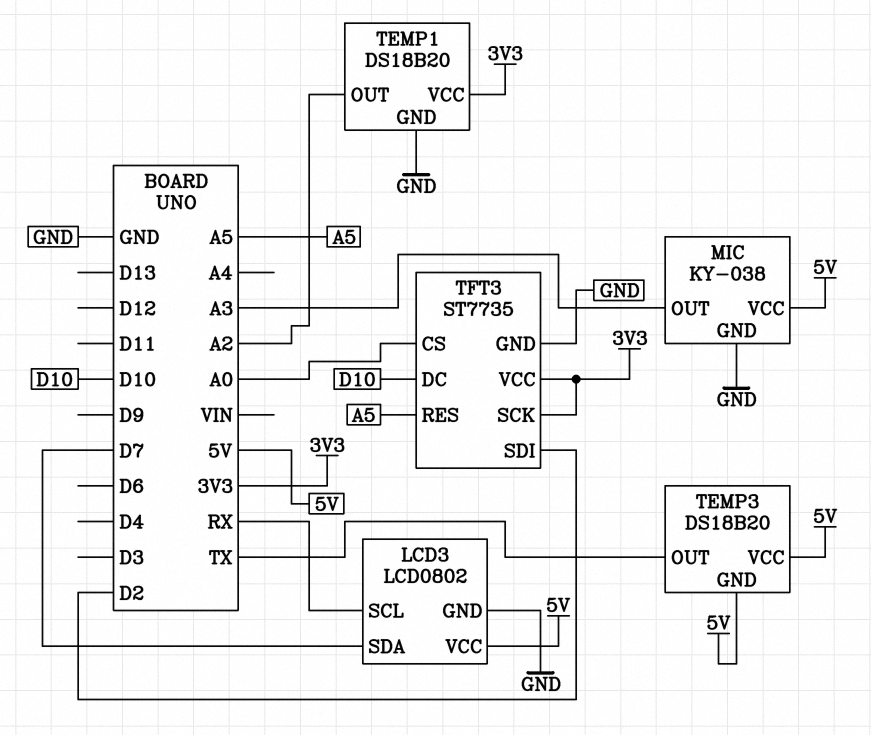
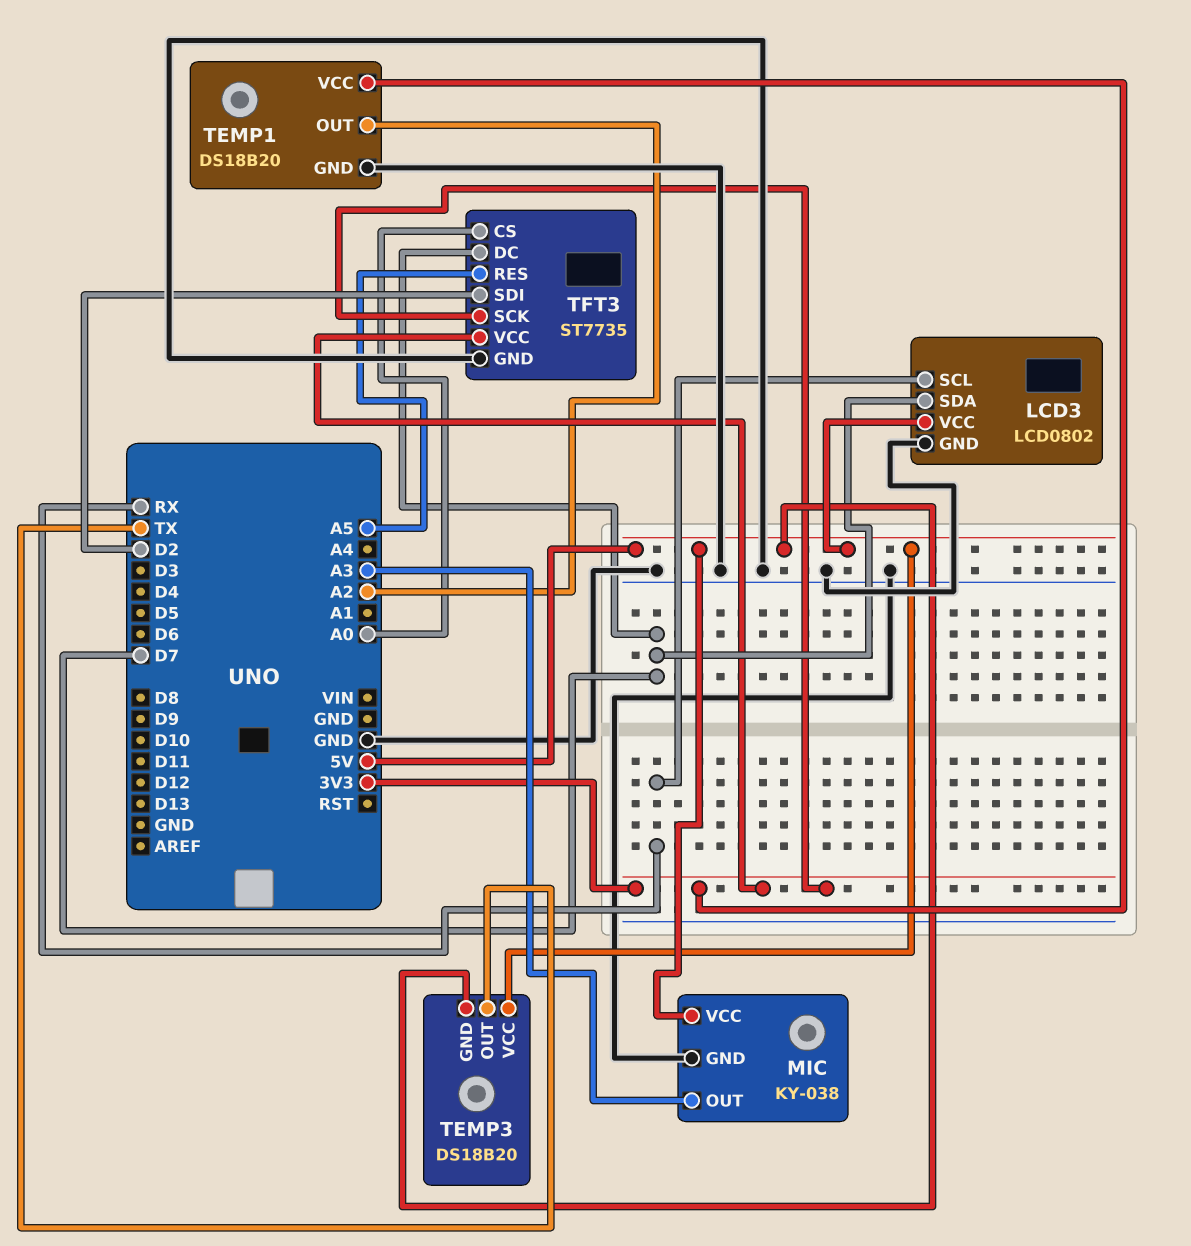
TFT3 pin DC: D10 -> D7

